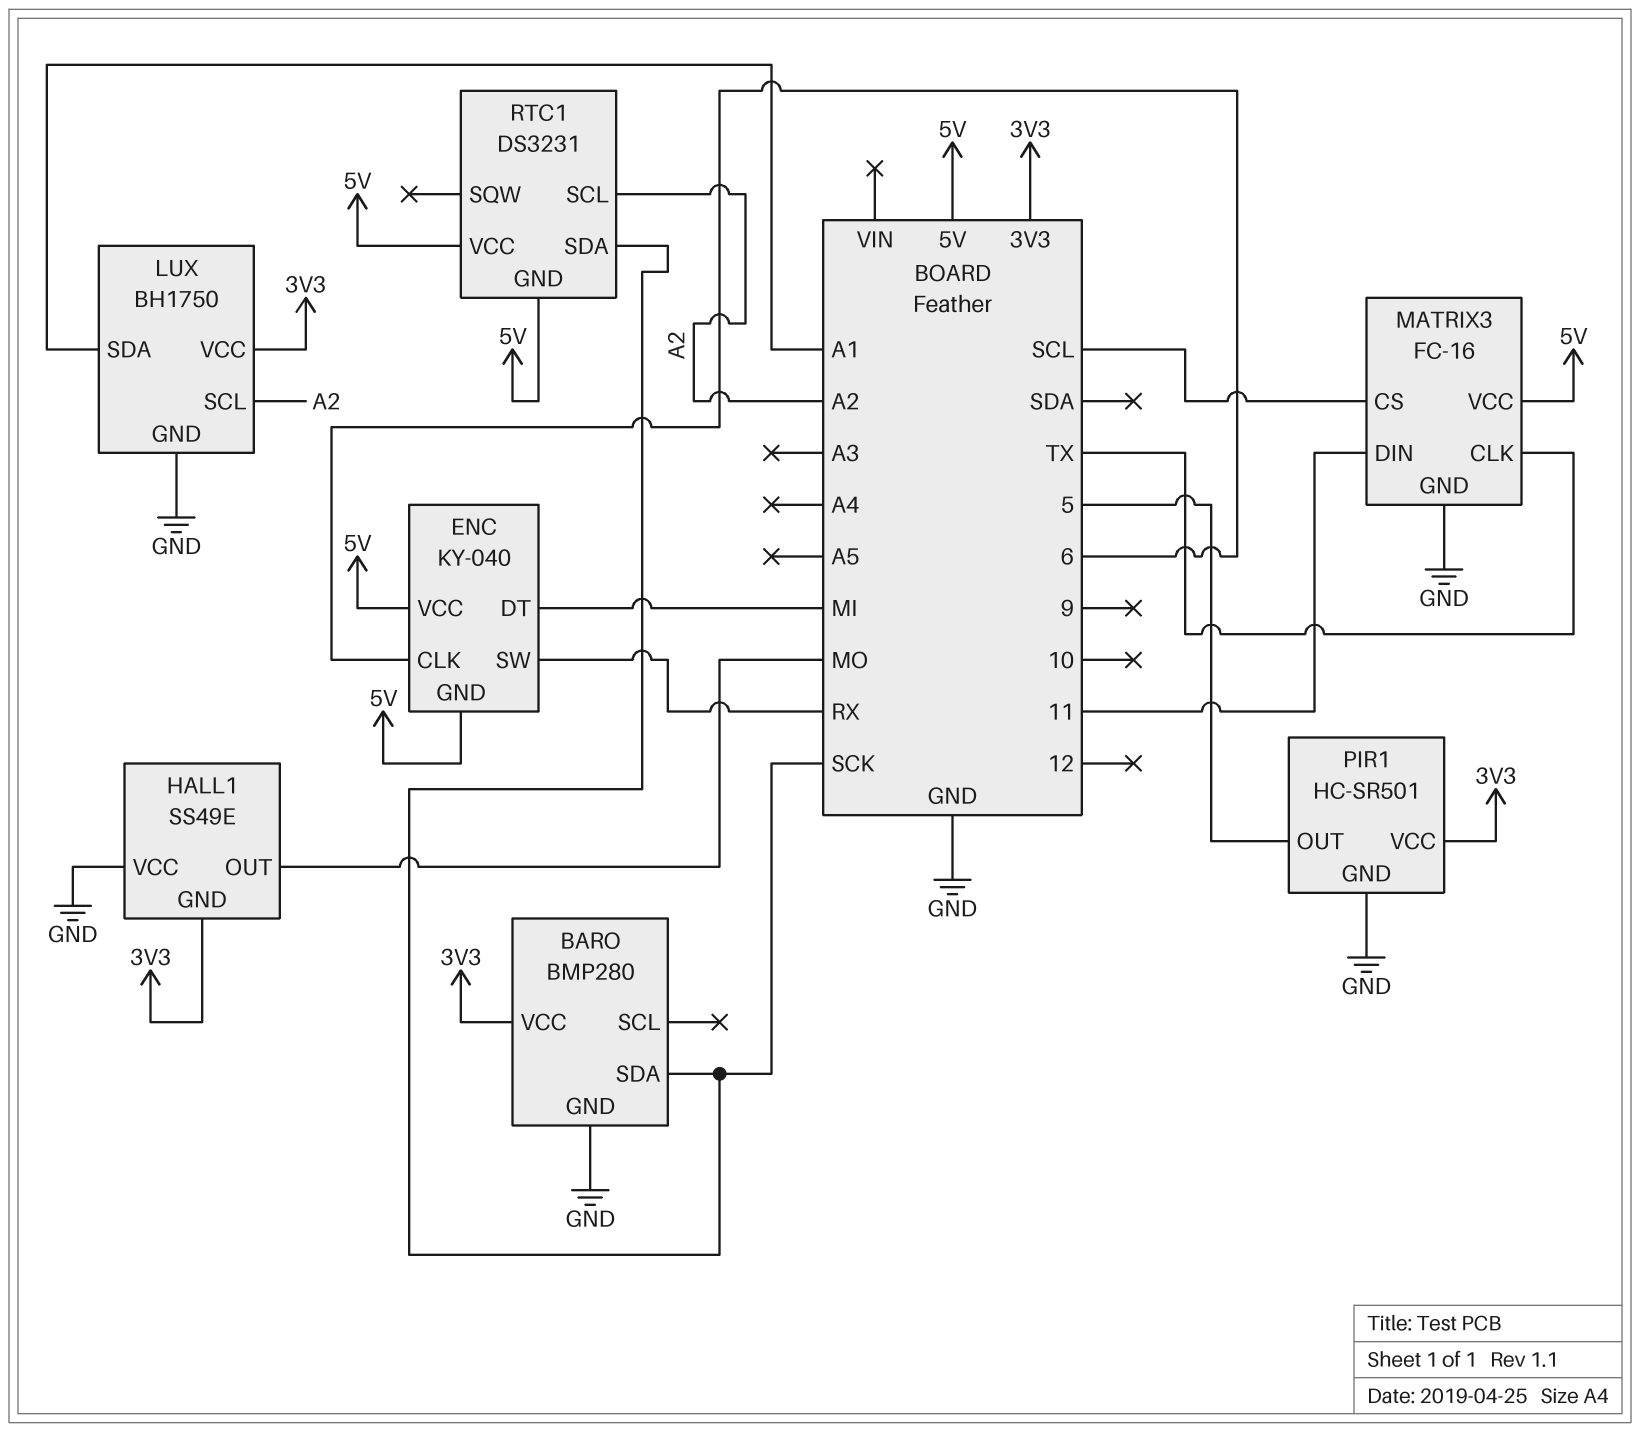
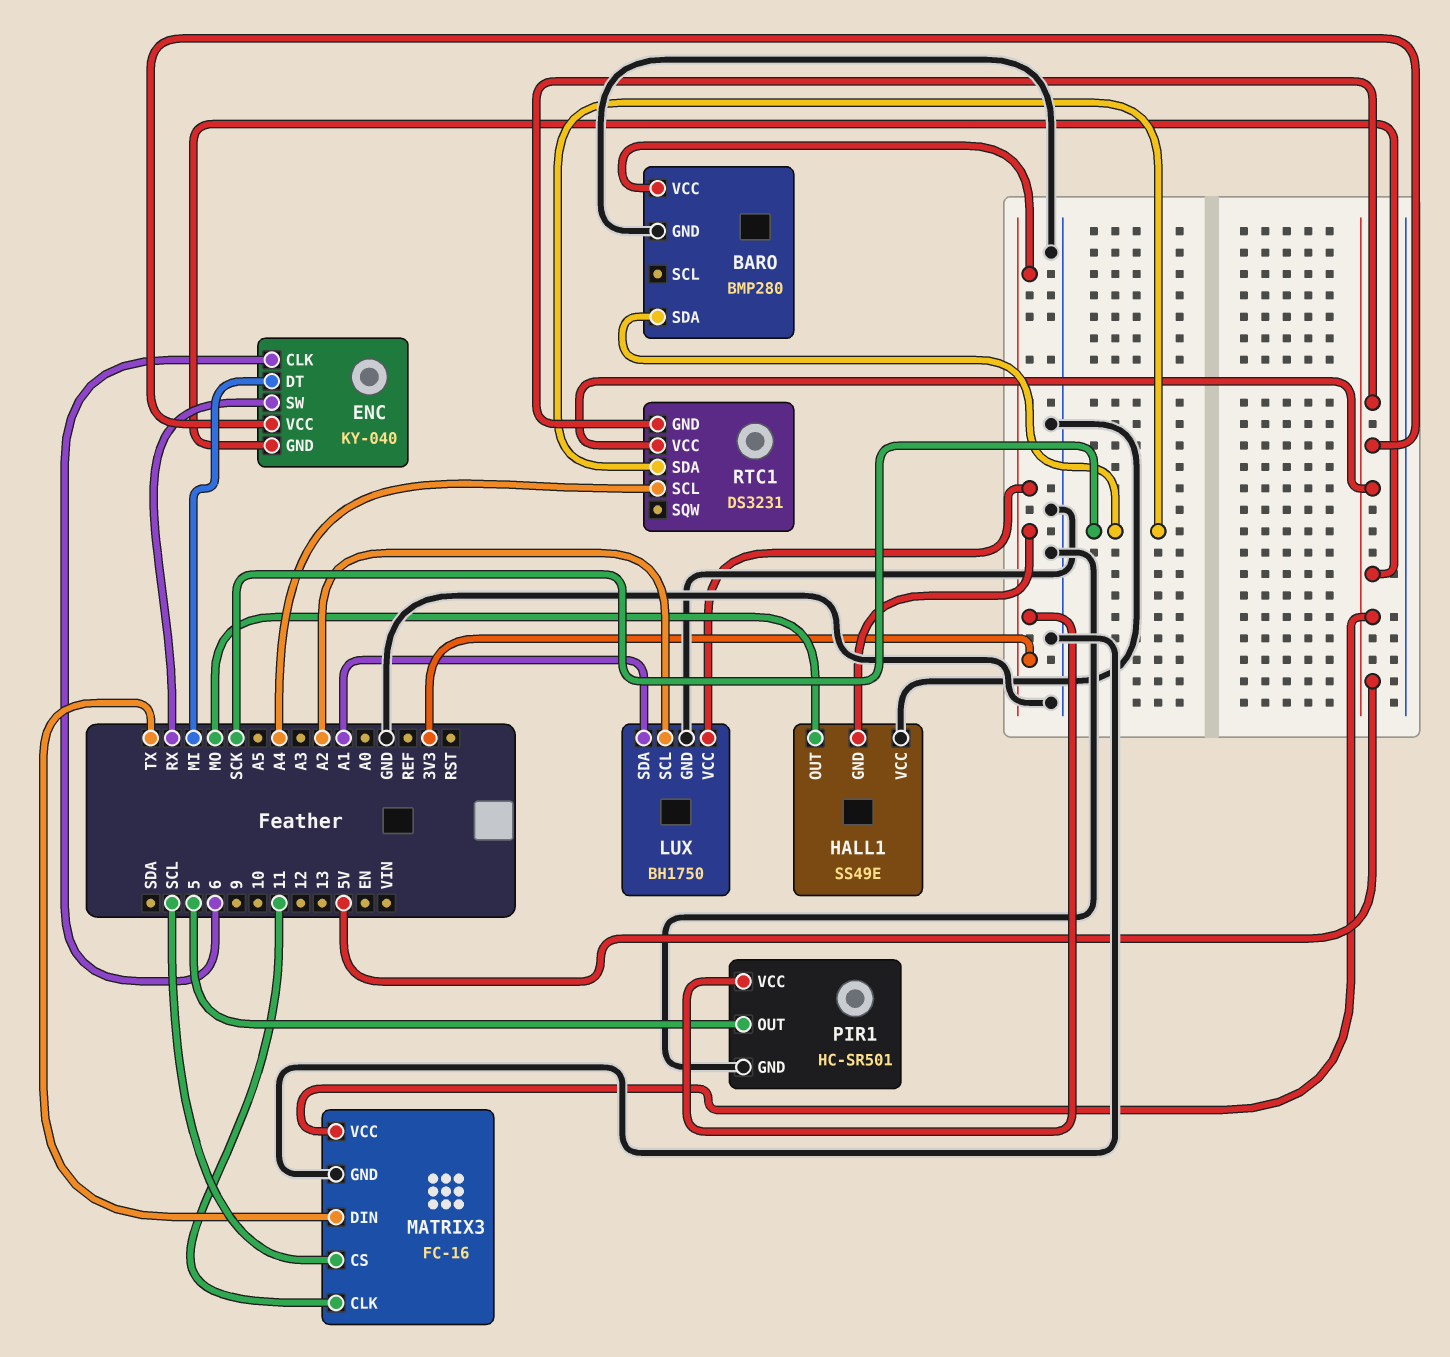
MATRIX3 pin CLK: TX -> 11
MATRIX3 pin DIN: 11 -> TX
RTC1 pin SCL: A2 -> A4

